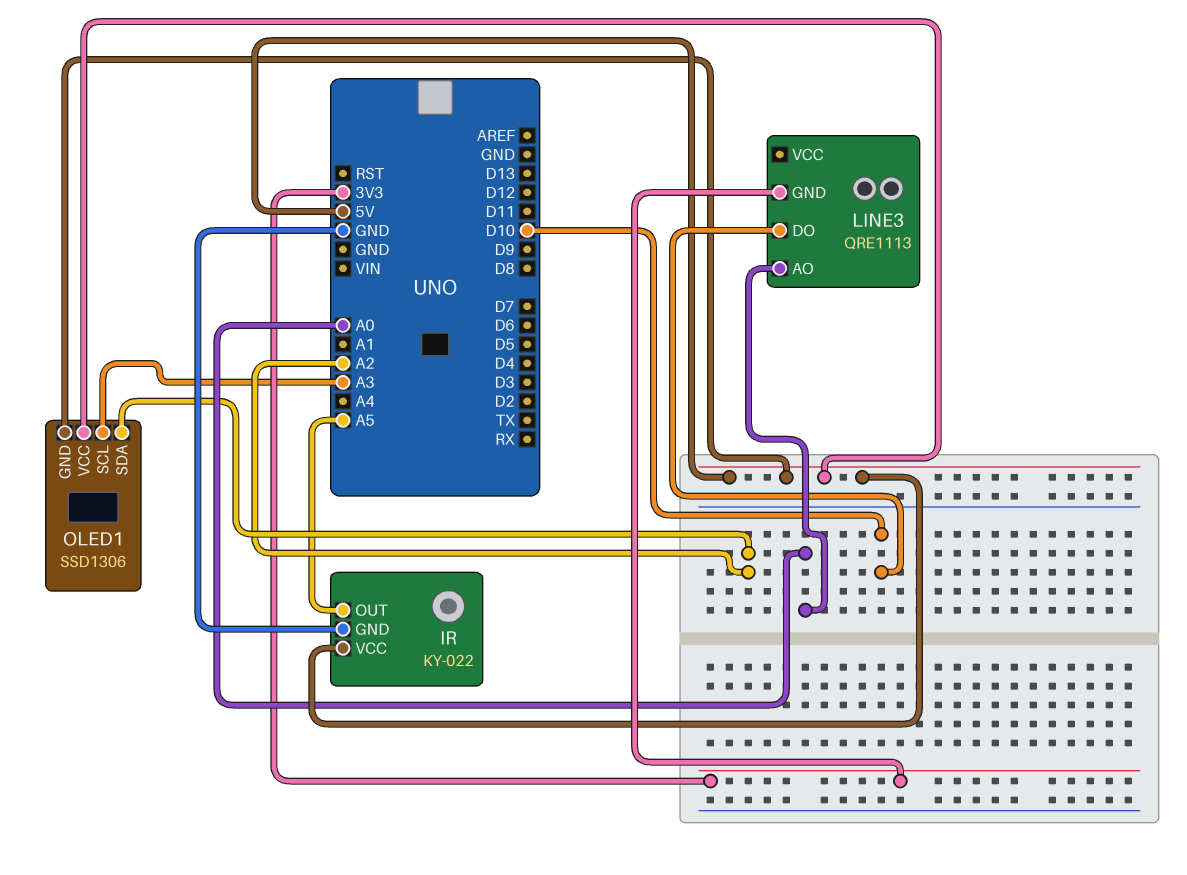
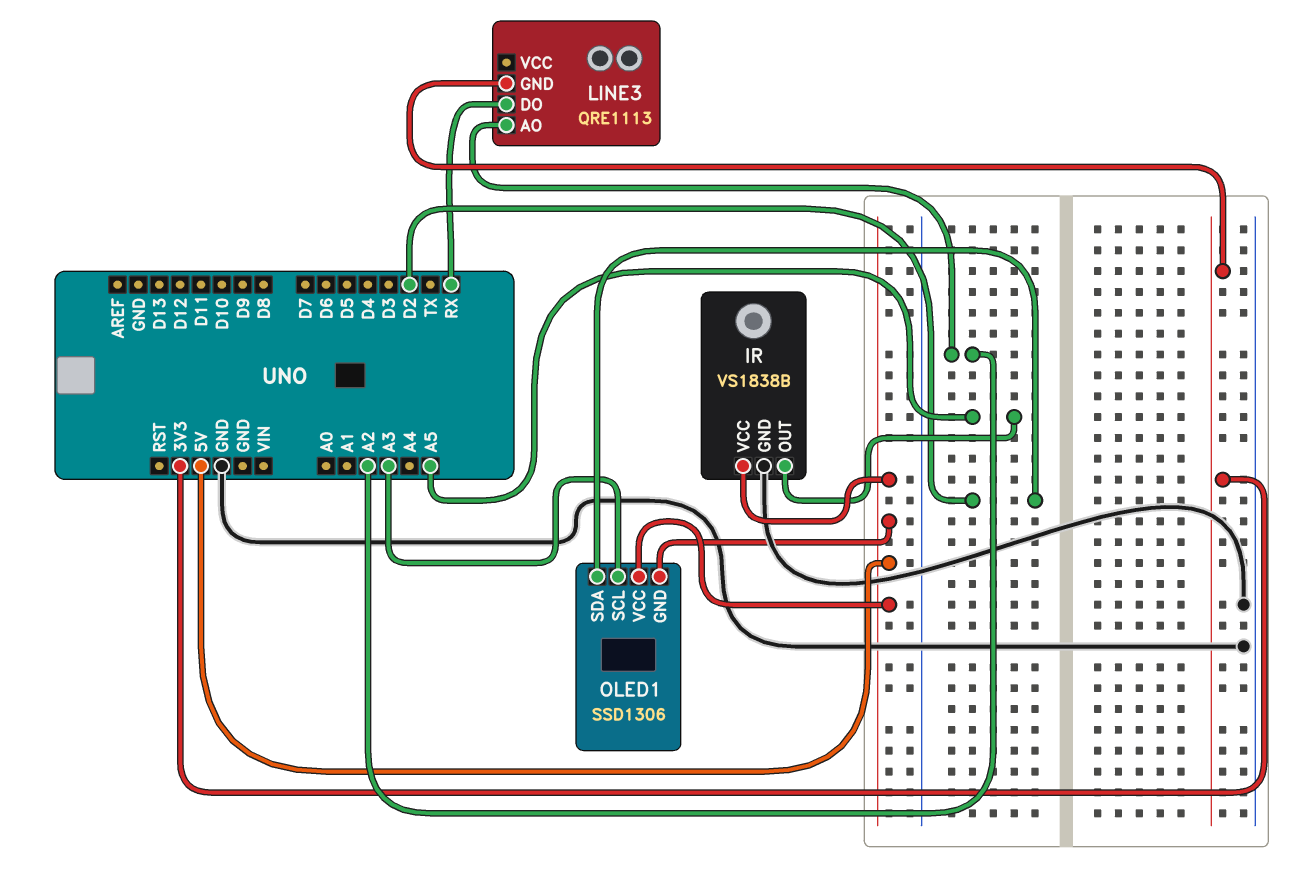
IR: KY-022 -> VS1838B
LINE3 pin AO: A0 -> A2
LINE3 pin DO: D10 -> RX
OLED1 pin SDA: A2 -> D2

